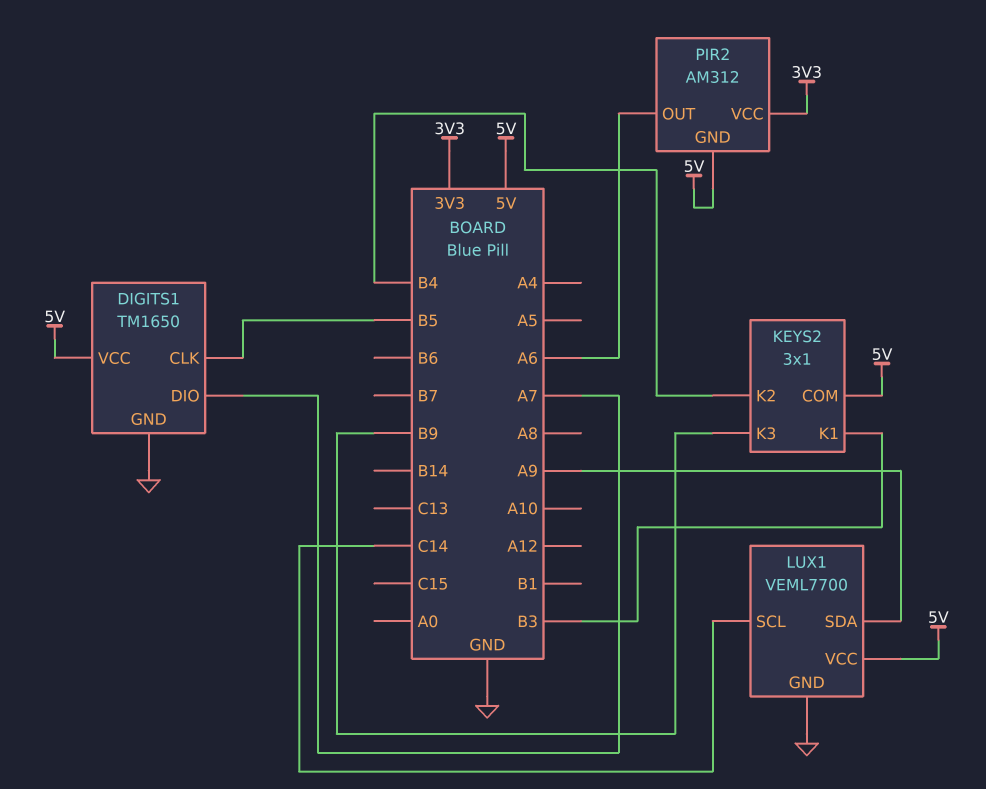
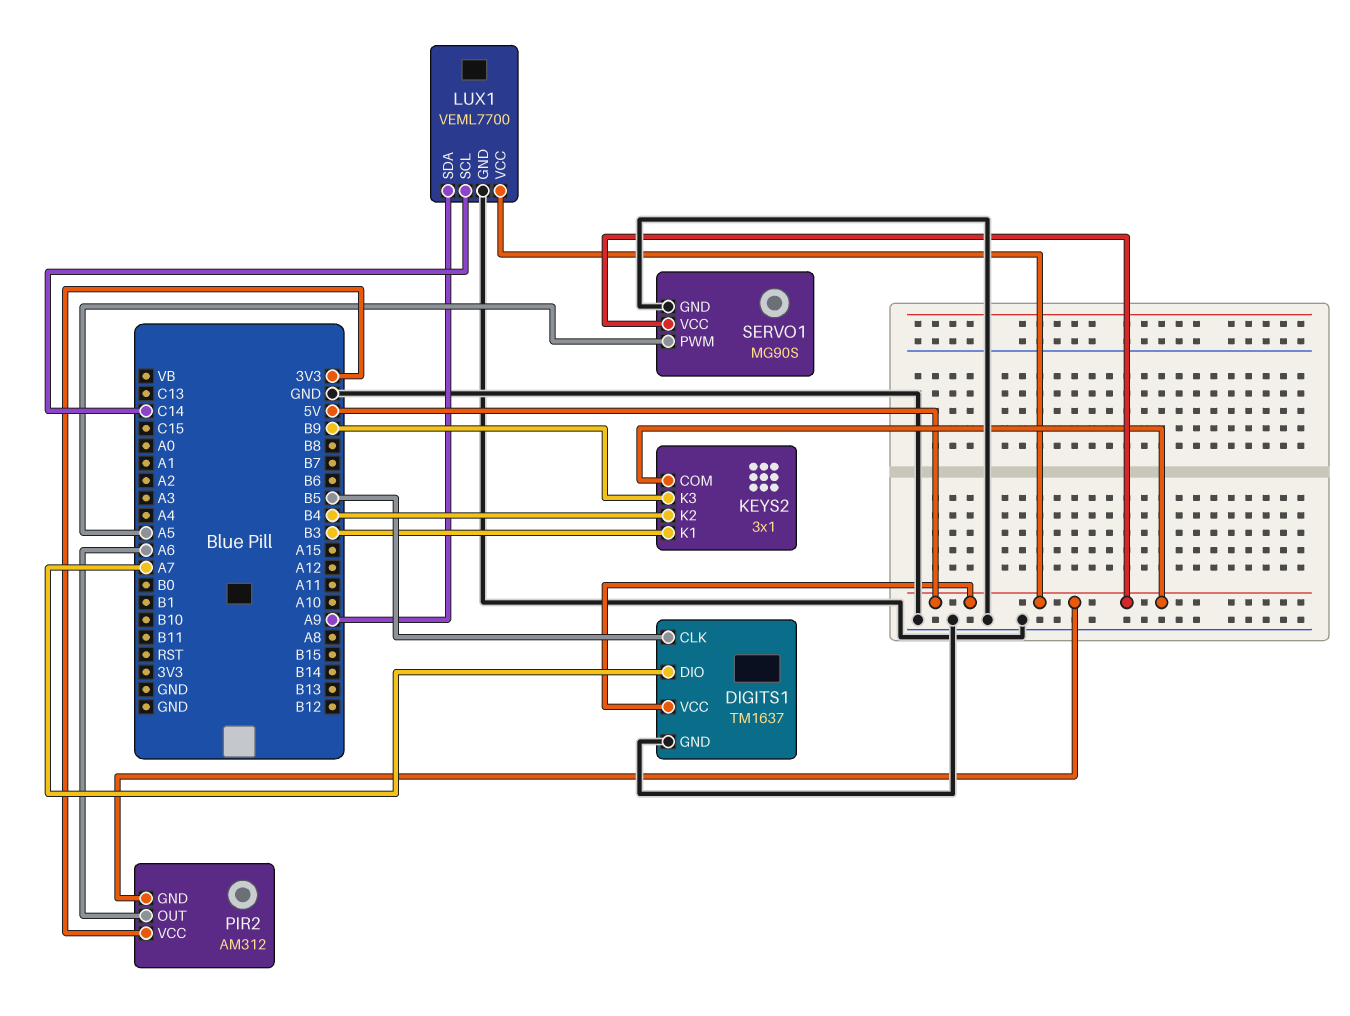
DIGITS1: TM1650 -> TM1637
SERVO1: none -> MG90S
SERVO1 pin GND: none -> GND
SERVO1 pin PWM: none -> A5
SERVO1 pin VCC: none -> 5V

